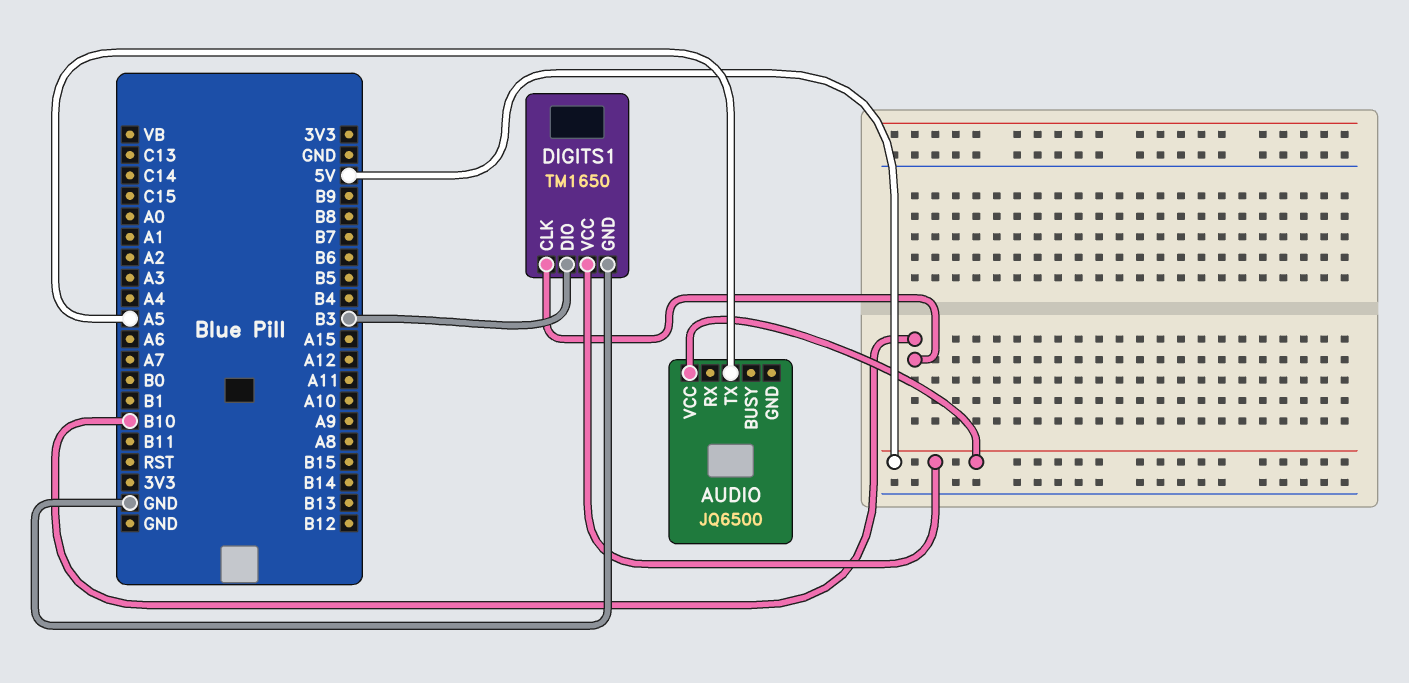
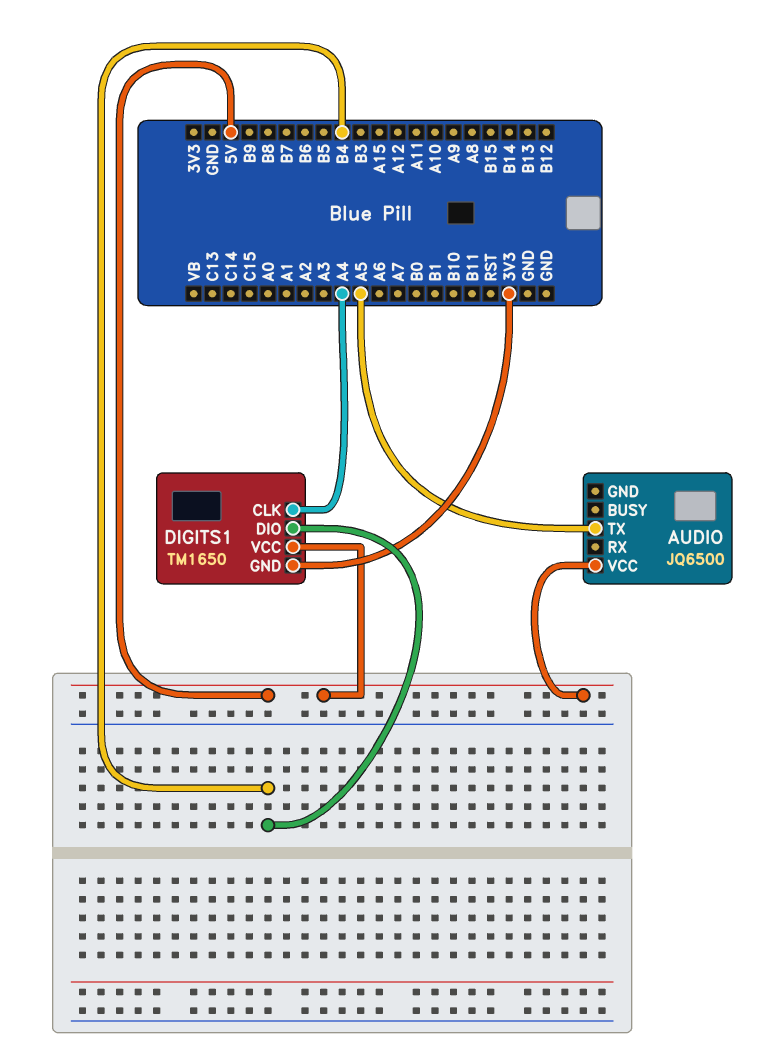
DIGITS1 pin CLK: B10 -> A4
DIGITS1 pin DIO: B3 -> B4
DIGITS1 pin GND: GND -> 3V3

